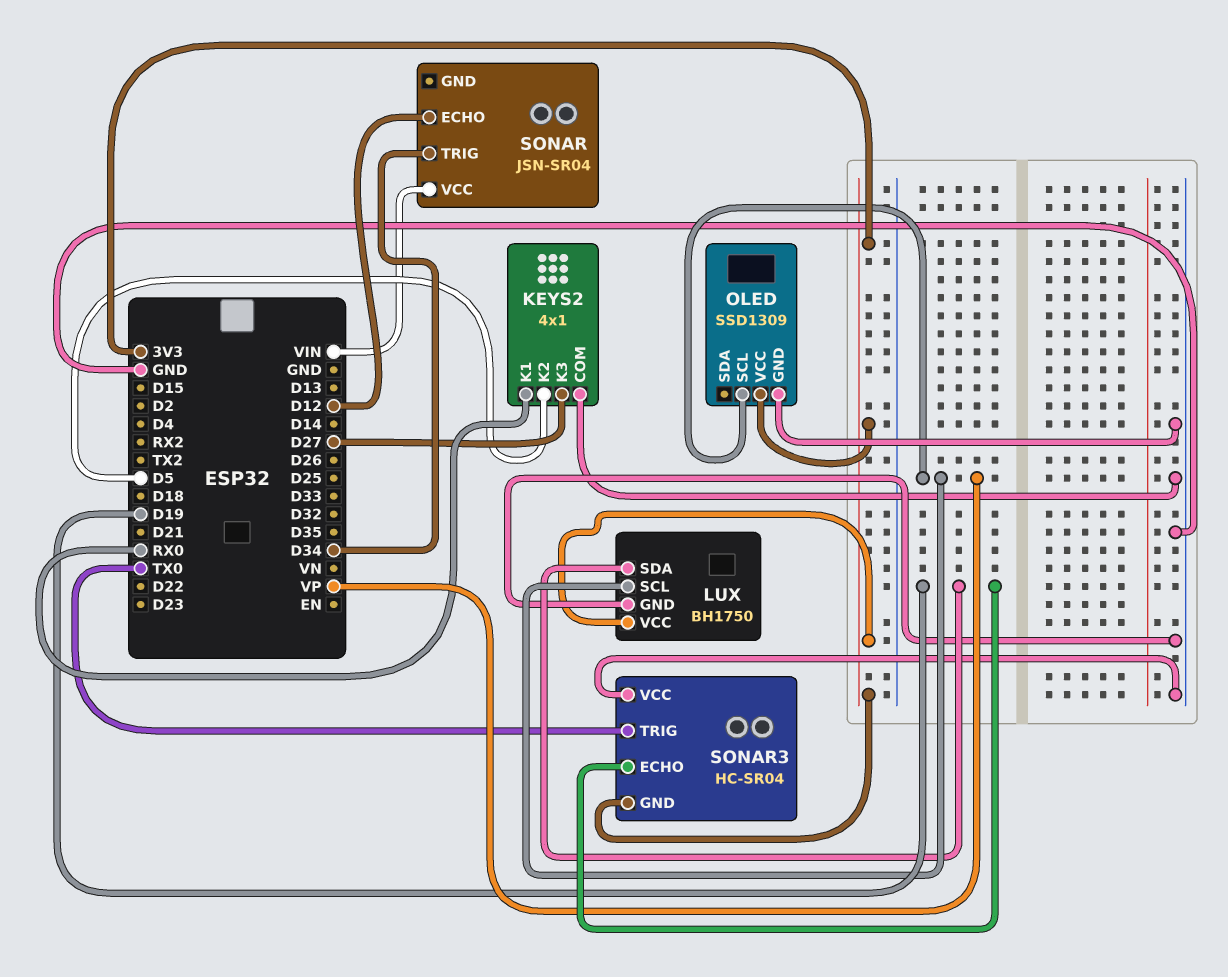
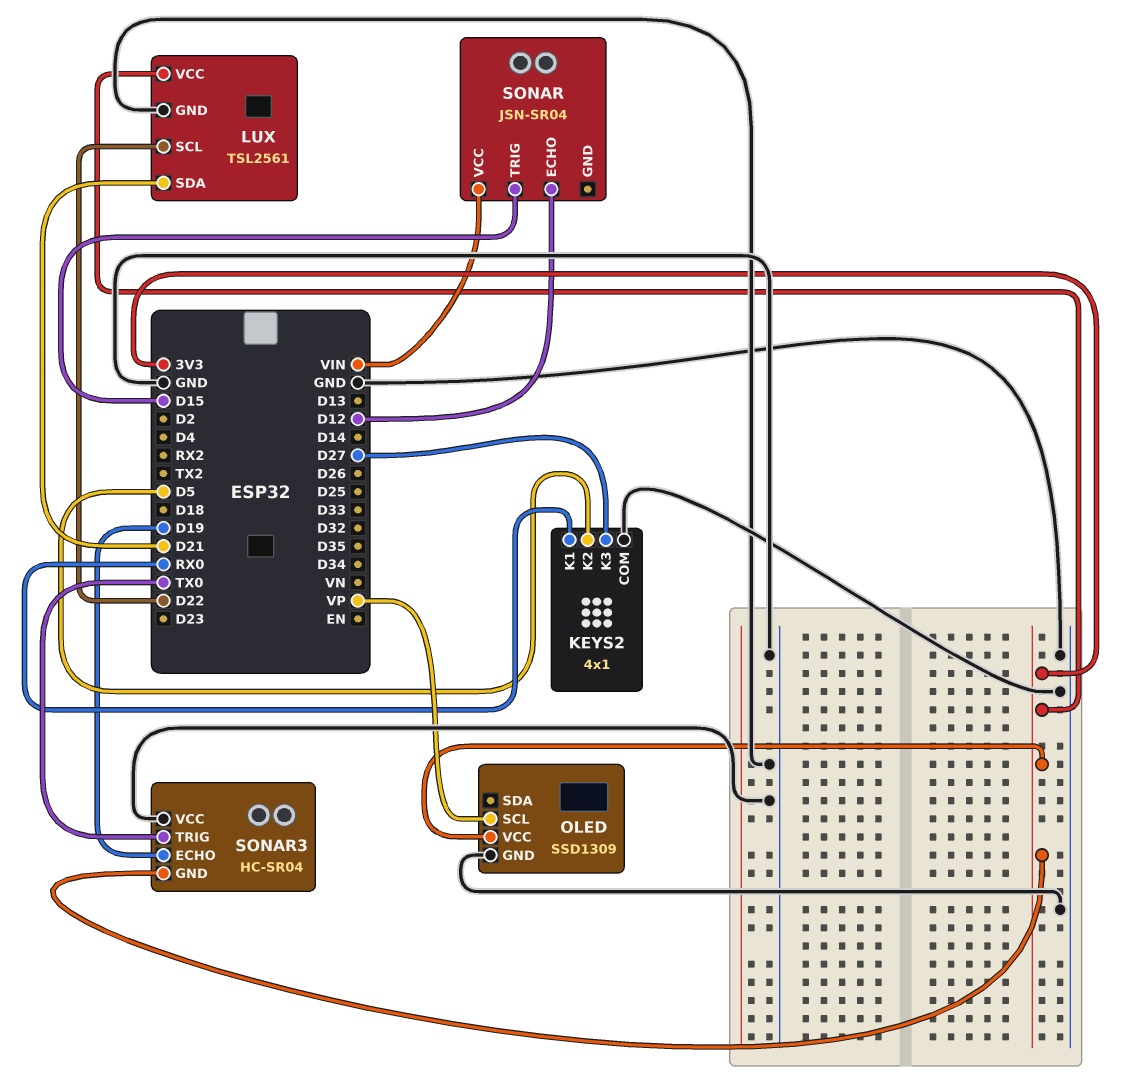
LUX: BH1750 -> TSL2561
LUX pin SCL: VP -> D22
LUX pin SDA: D19 -> D21
SONAR pin TRIG: D34 -> D15

